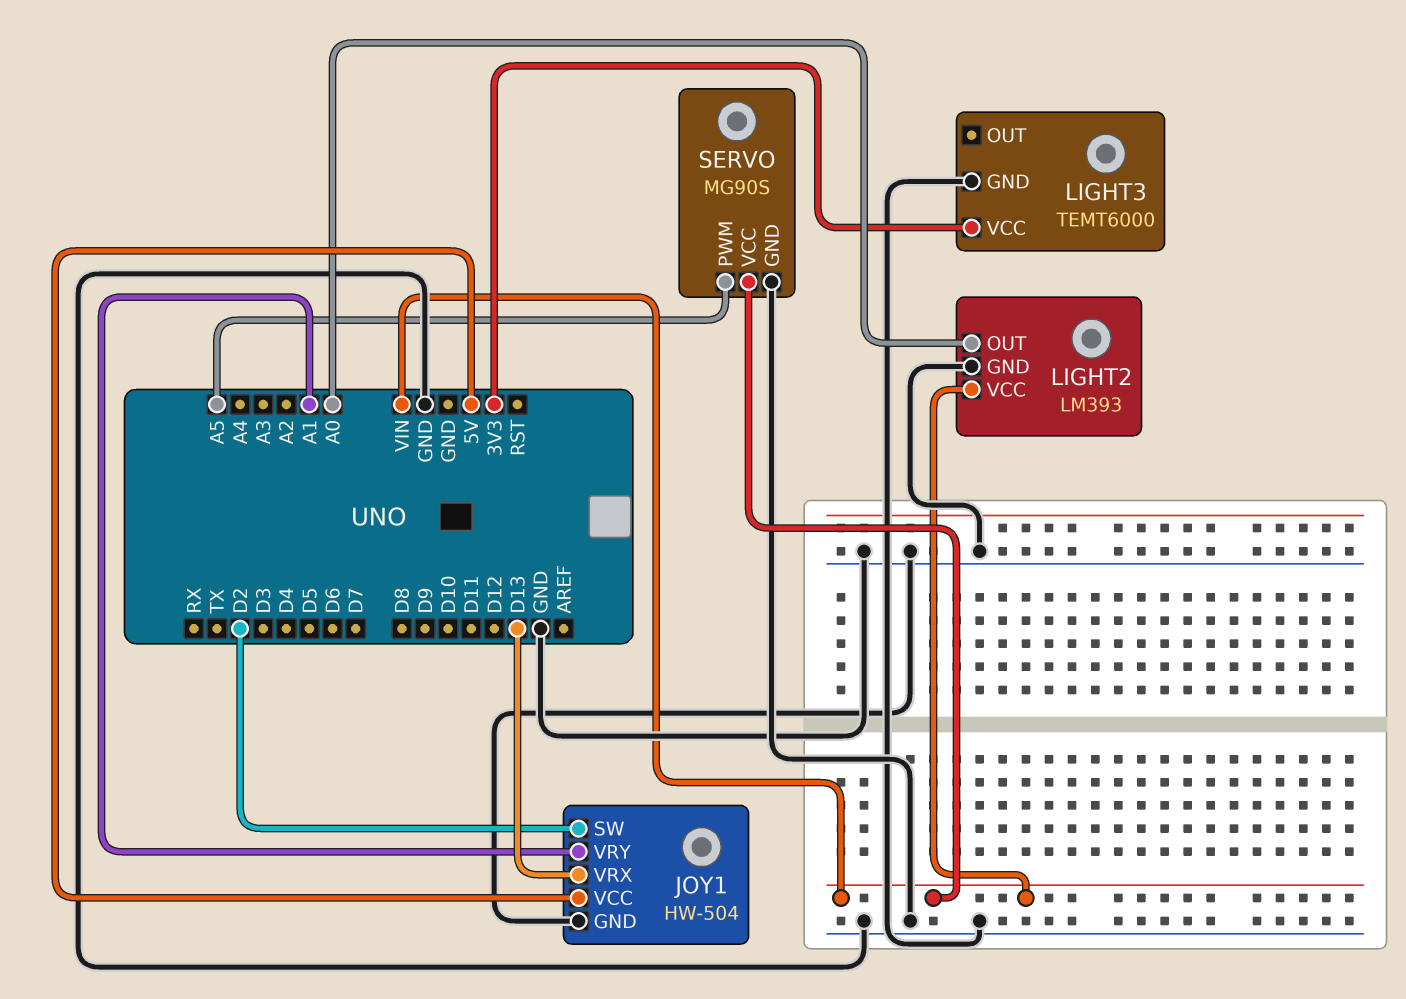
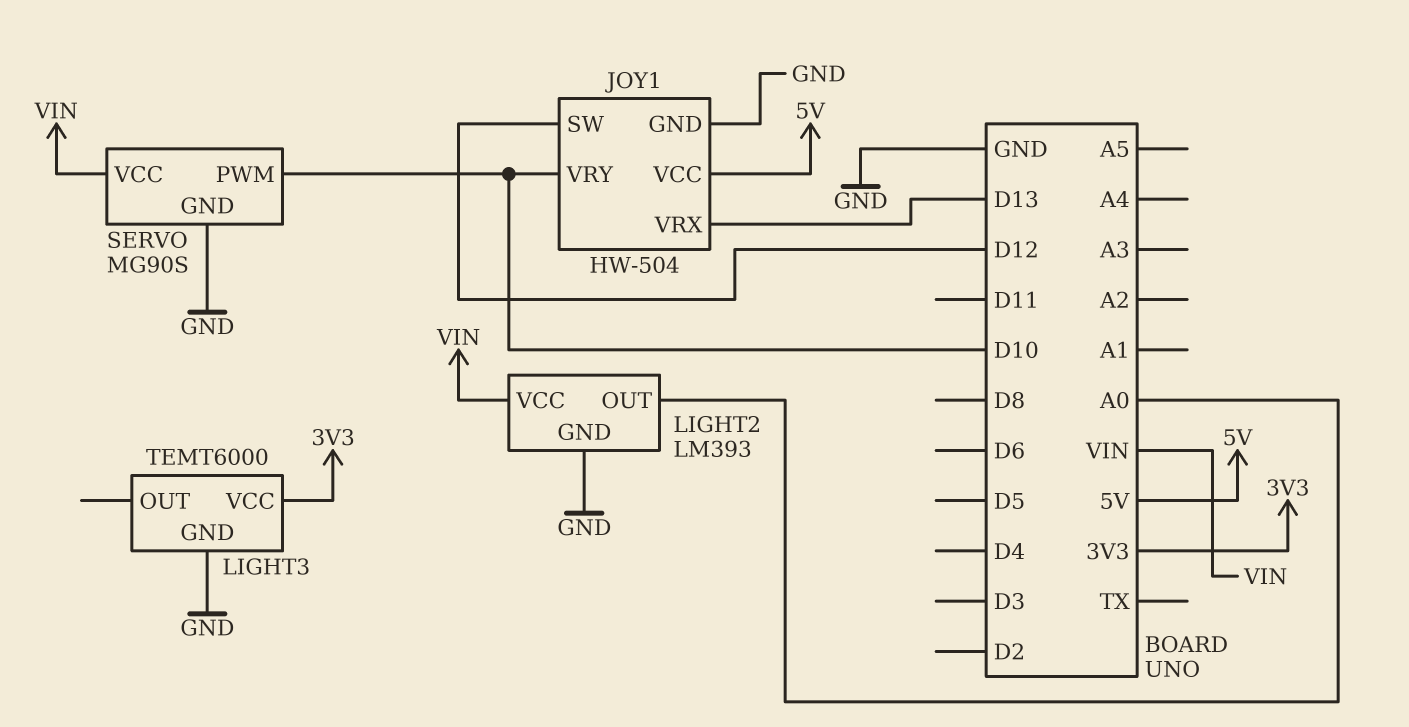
JOY1 pin SW: D2 -> D12
JOY1 pin VRY: A1 -> D10
SERVO pin PWM: A5 -> D10

